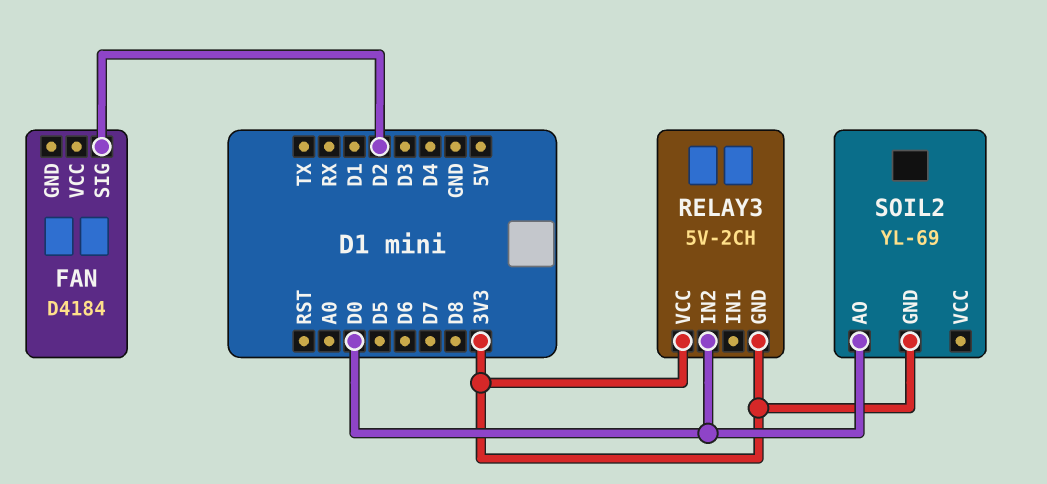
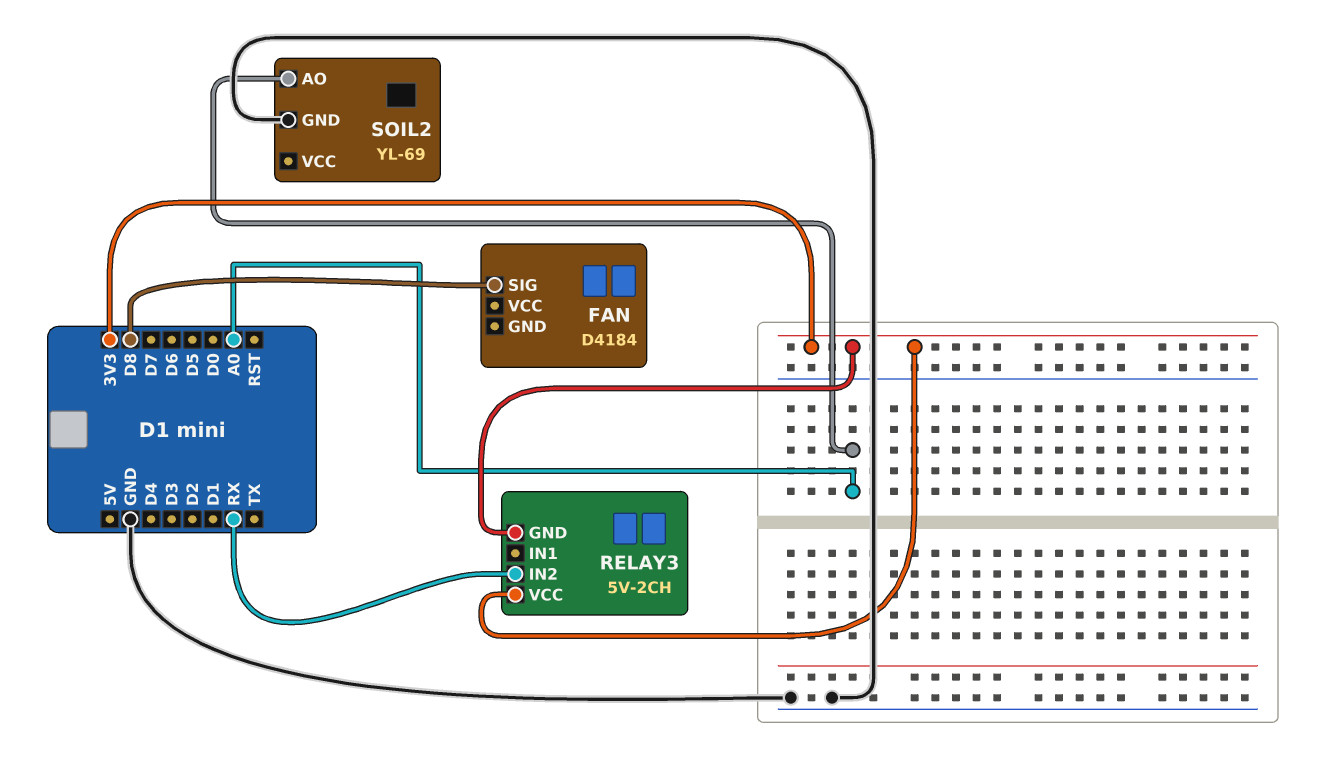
FAN pin SIG: D2 -> D8
RELAY3 pin IN2: D0 -> RX
SOIL2 pin AO: D0 -> A0
SOIL2 pin GND: 3V3 -> GND

